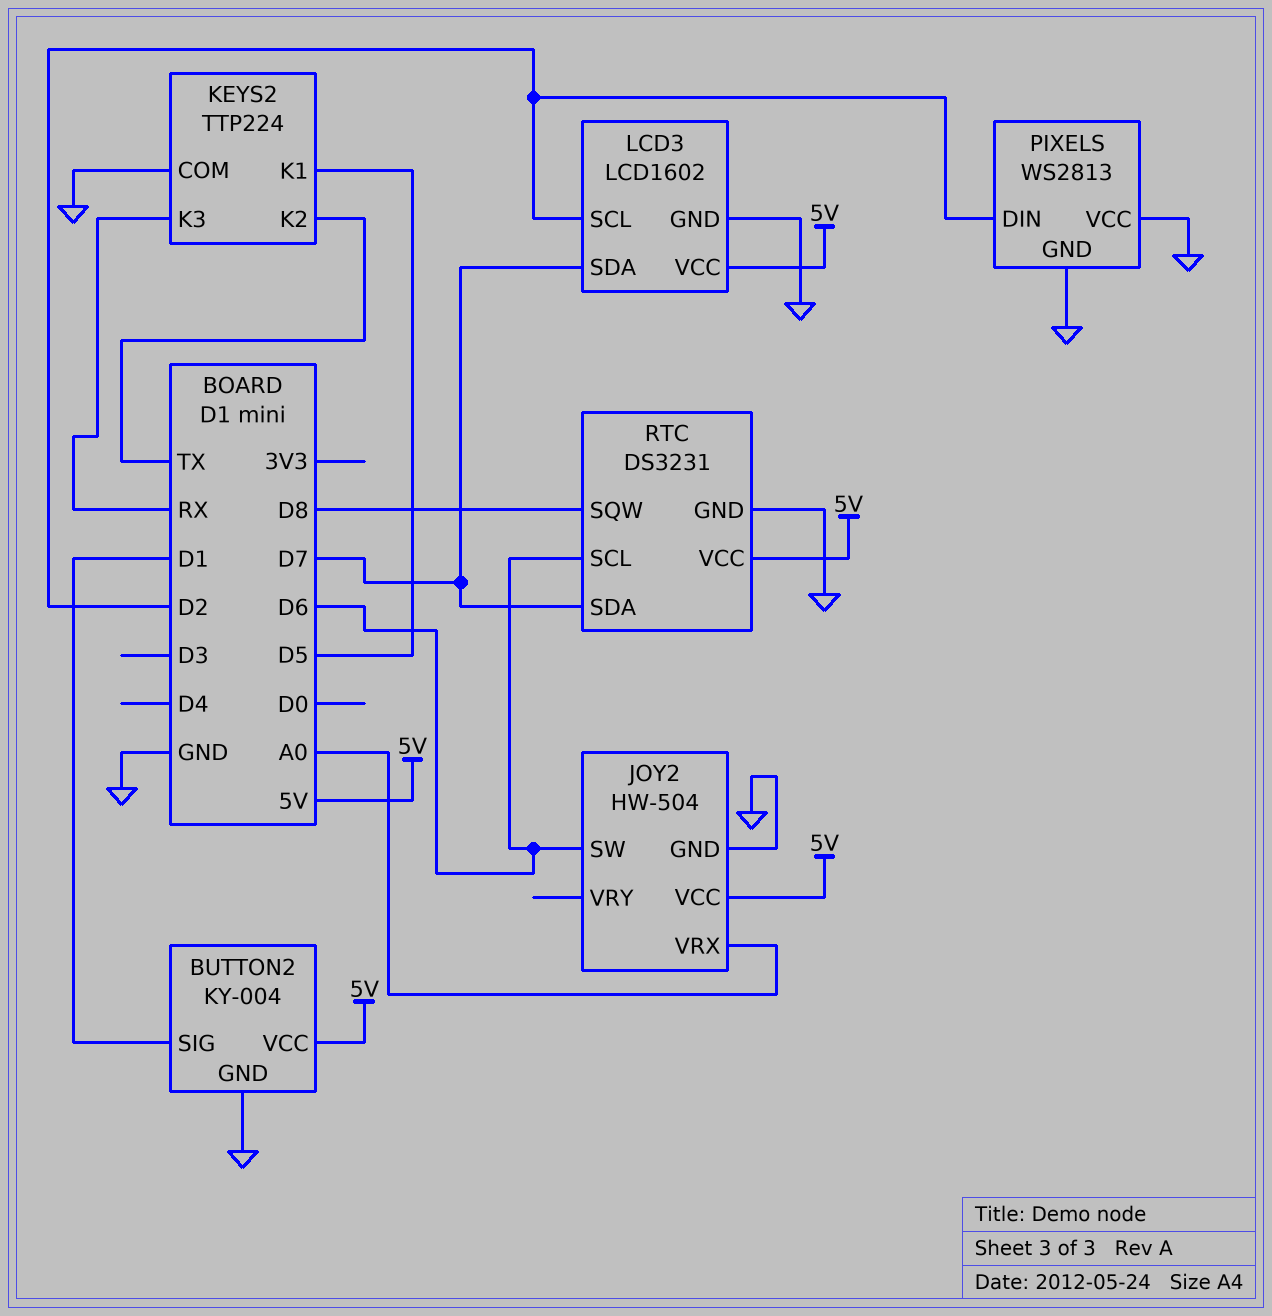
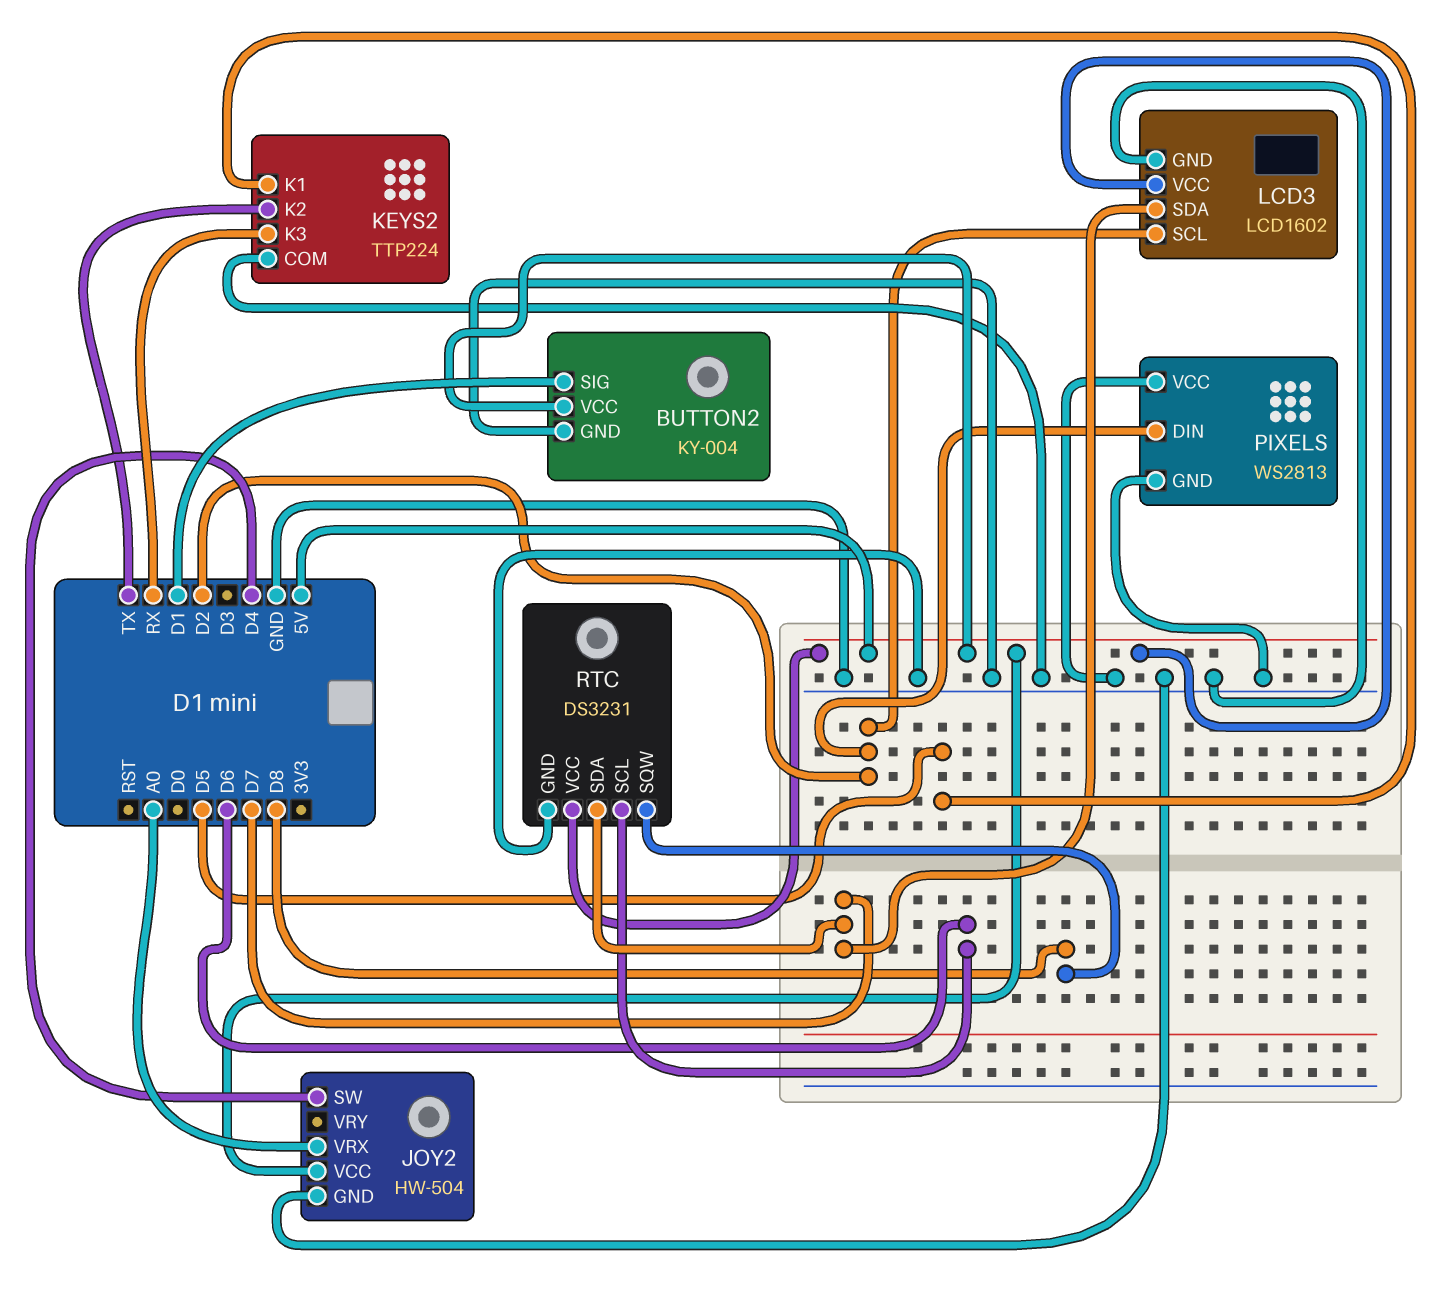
JOY2 pin SW: D6 -> D4

